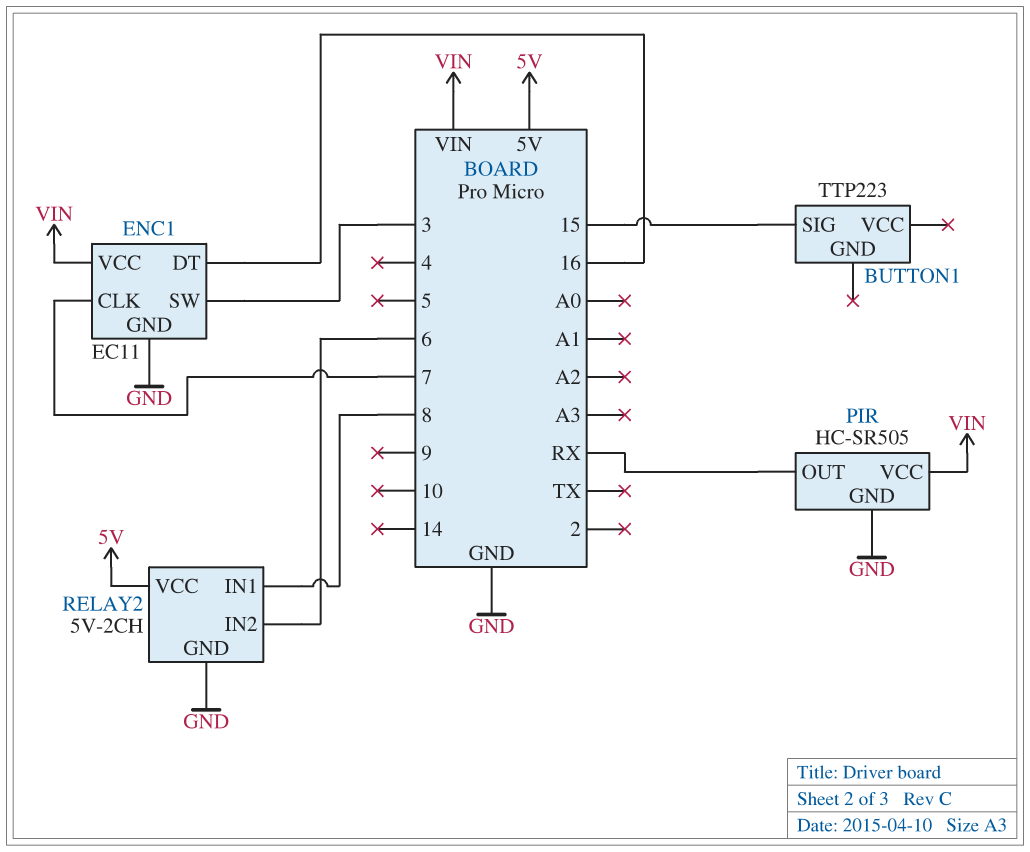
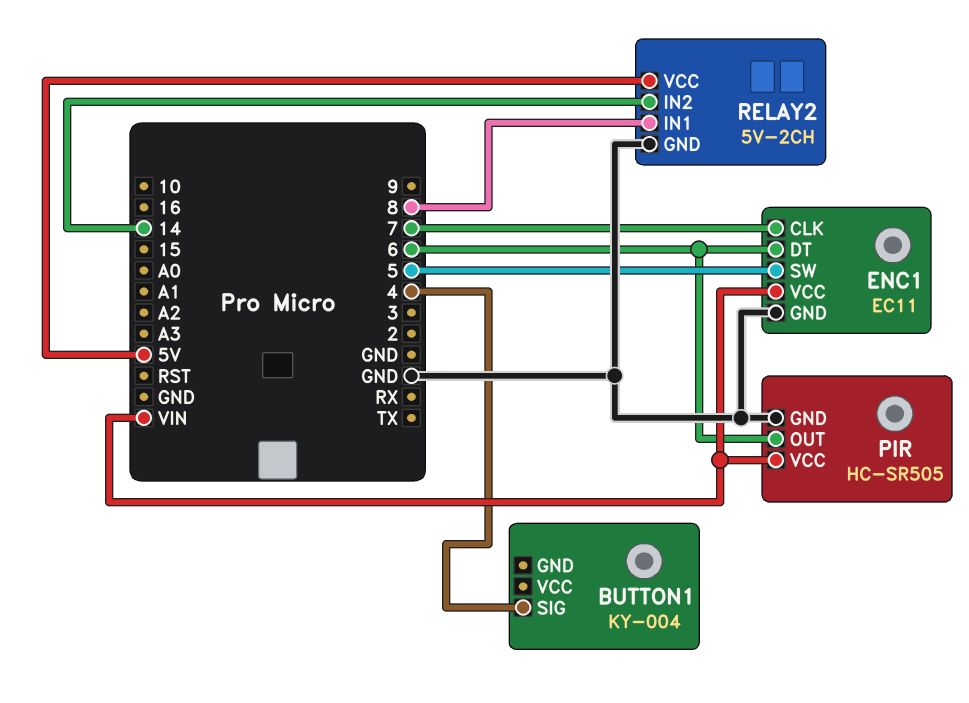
BUTTON1: TTP223 -> KY-004
BUTTON1 pin SIG: 15 -> 4
ENC1 pin DT: 16 -> 6
ENC1 pin SW: 3 -> 5
PIR pin OUT: RX -> 6
RELAY2 pin IN2: 6 -> 14

